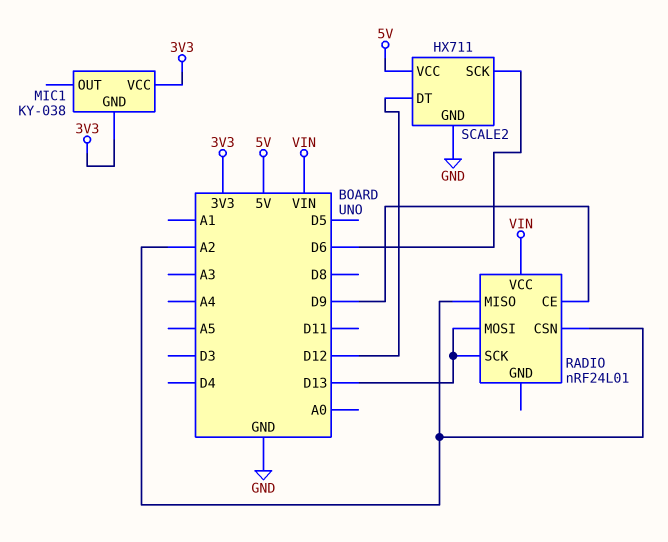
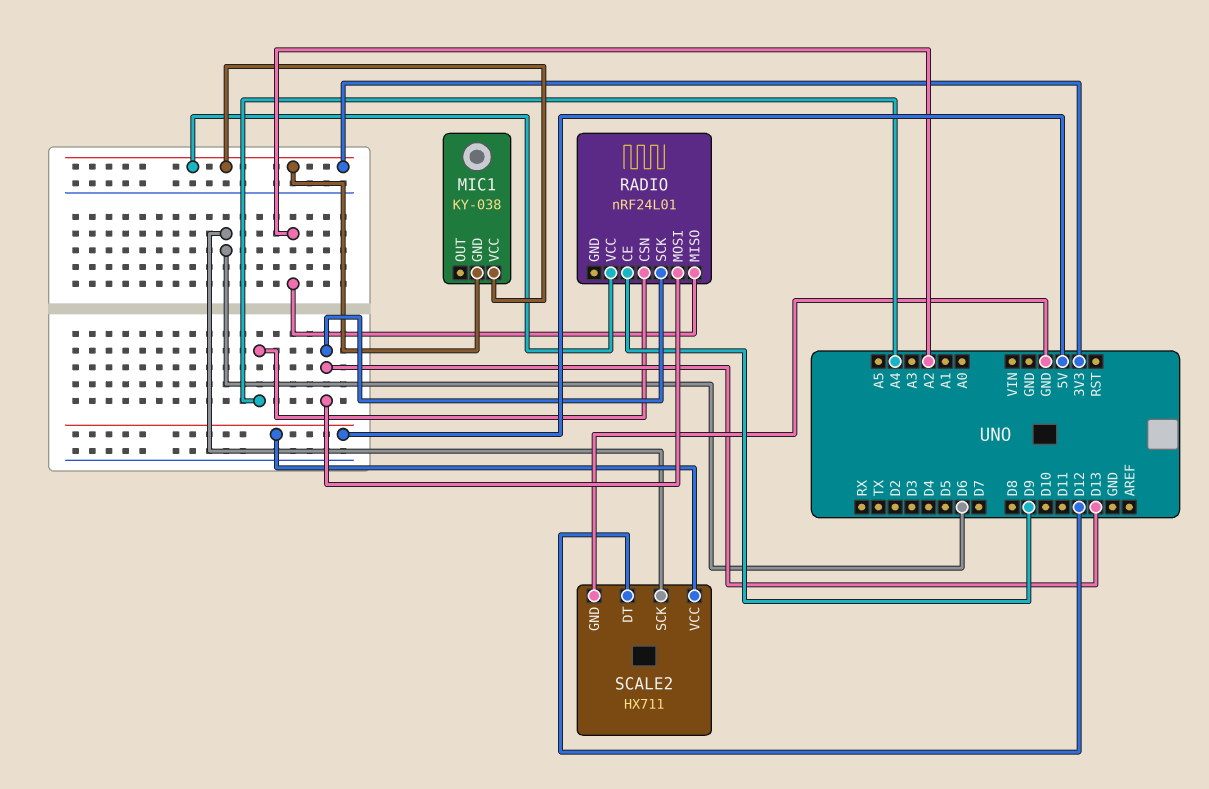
RADIO pin CSN: A2 -> A4
RADIO pin VCC: VIN -> 3V3

